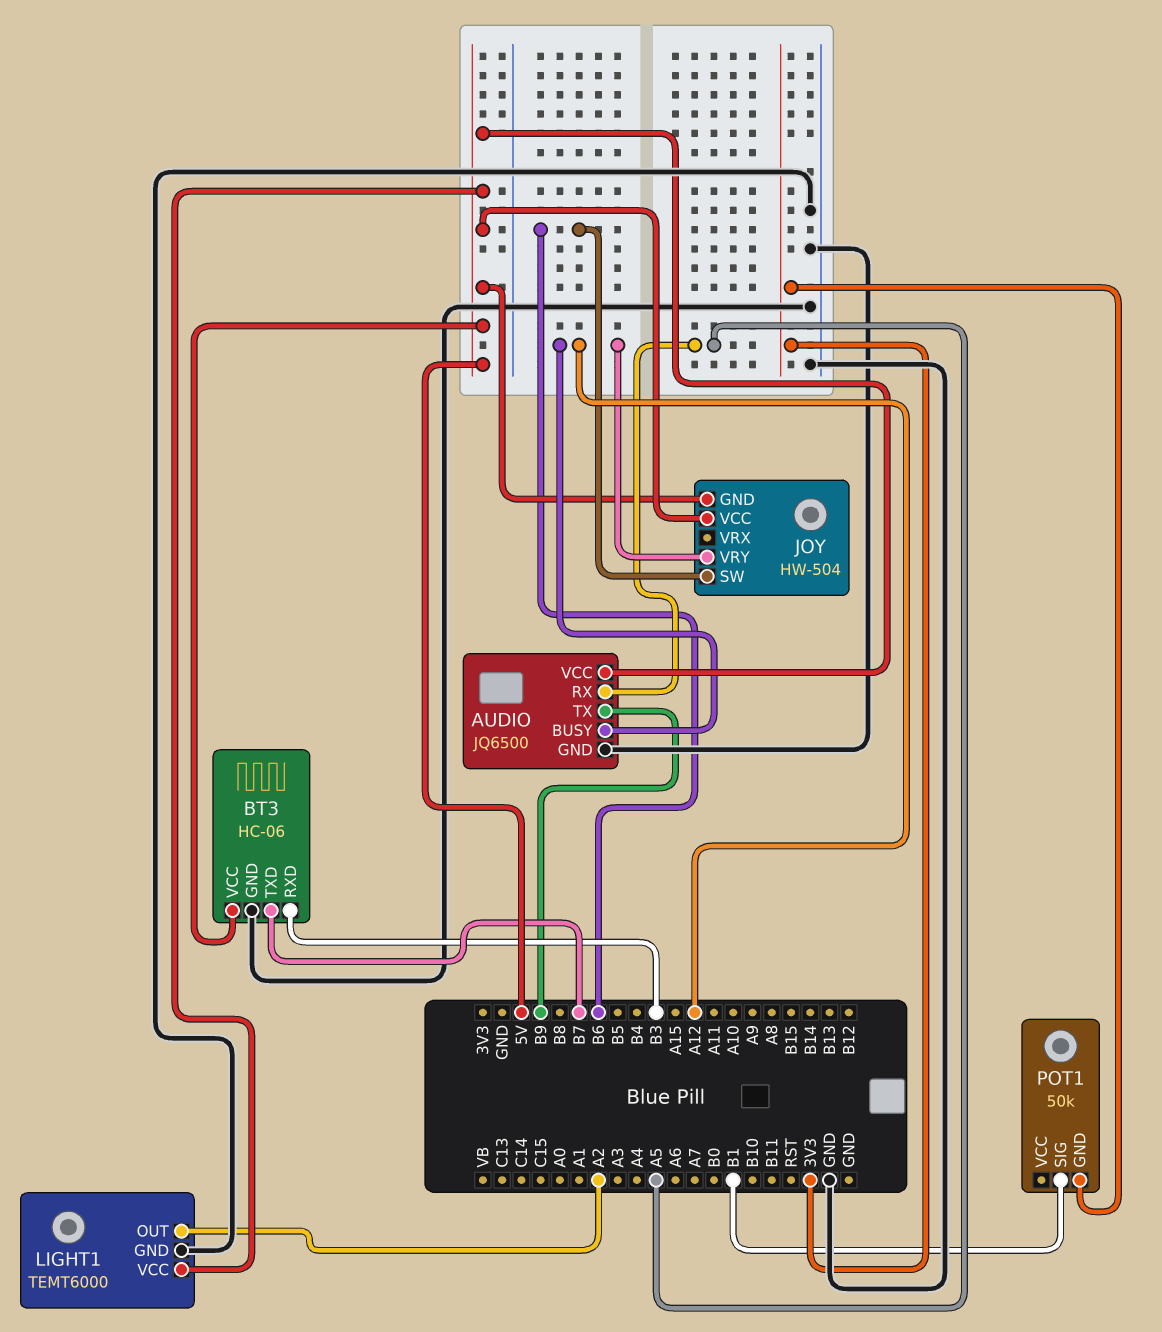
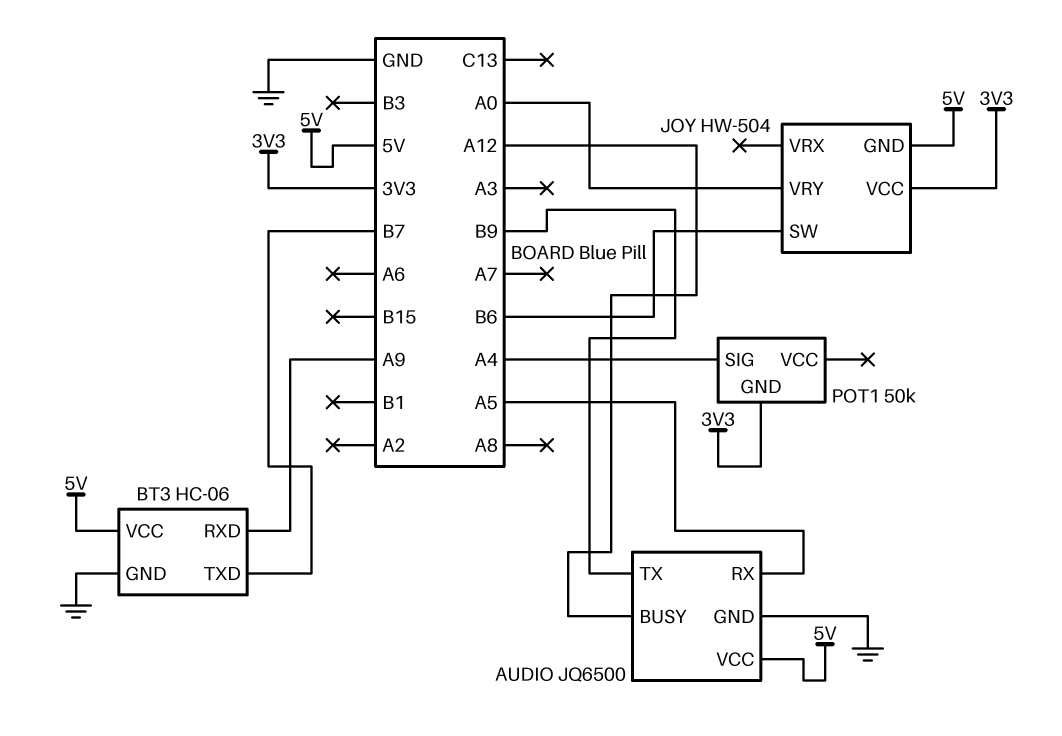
BT3 pin RXD: B3 -> A9
JOY pin VCC: 5V -> 3V3
JOY pin VRY: A12 -> A0
LIGHT1: TEMT6000 -> none
LIGHT1 pin GND: GND -> none
LIGHT1 pin OUT: A2 -> none
LIGHT1 pin VCC: 5V -> none
POT1 pin SIG: B1 -> A4

